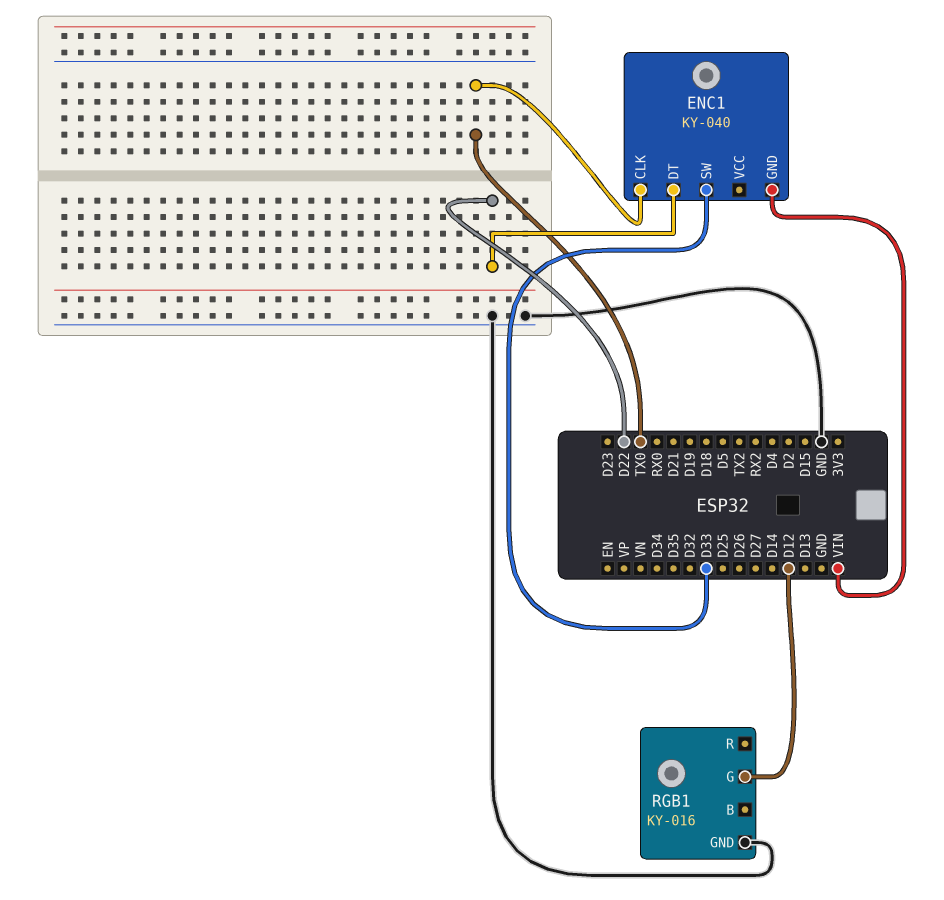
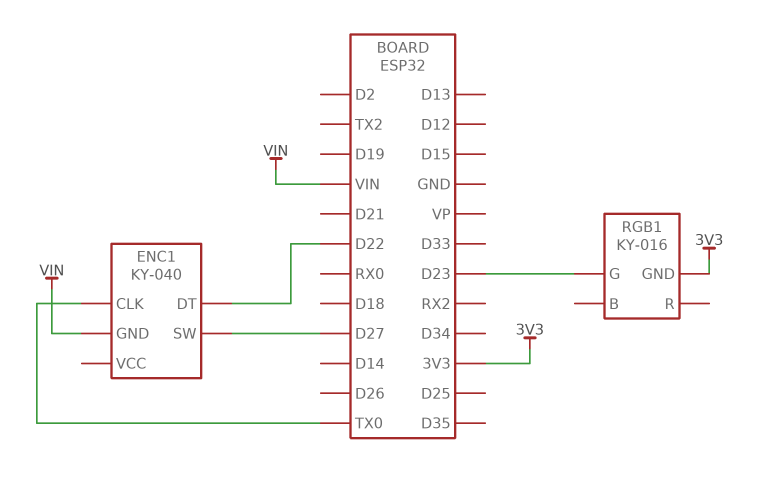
ENC1 pin SW: D33 -> D27
RGB1 pin G: D12 -> D23
RGB1 pin GND: GND -> 3V3

